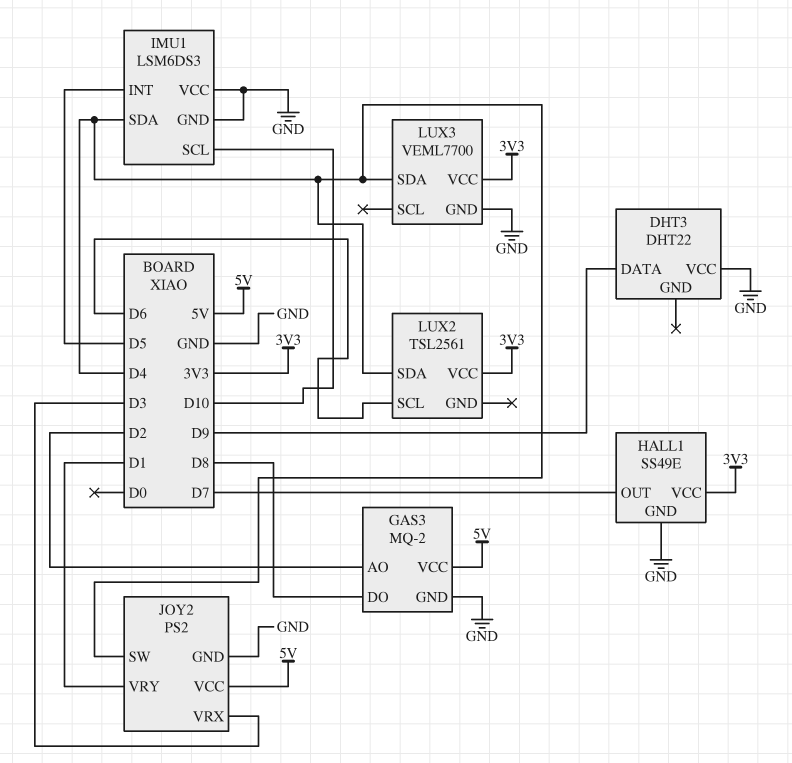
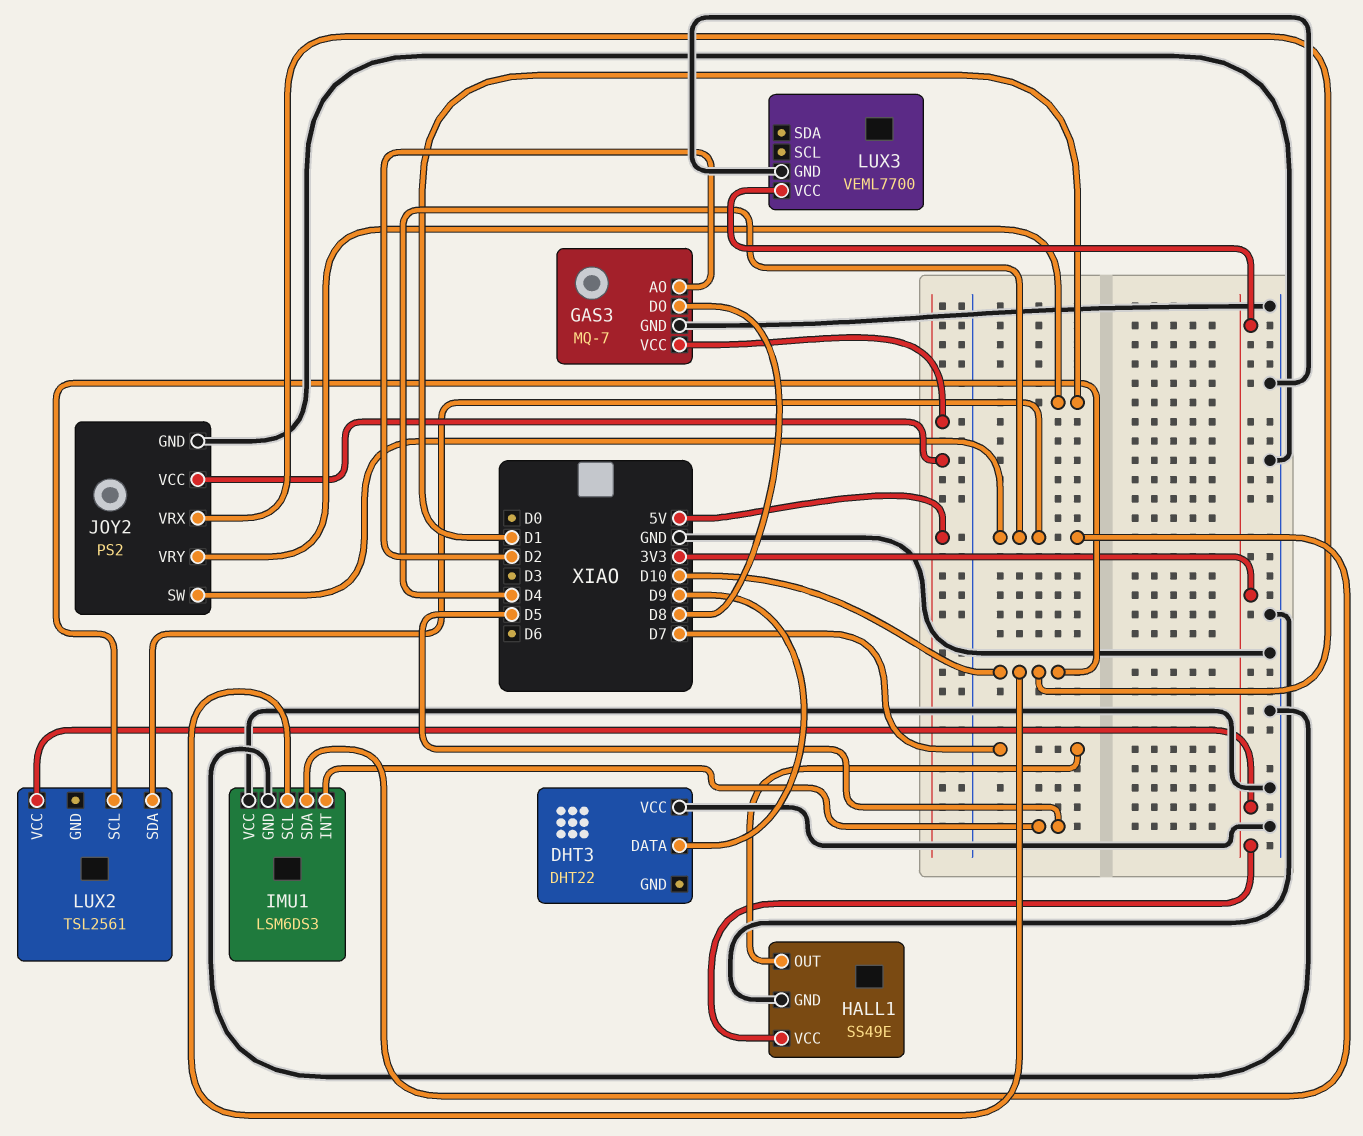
GAS3: MQ-2 -> MQ-7
JOY2 pin VRX: D3 -> D10
LUX2 pin SCL: D6 -> D10
LUX3 pin SDA: D4 -> none

